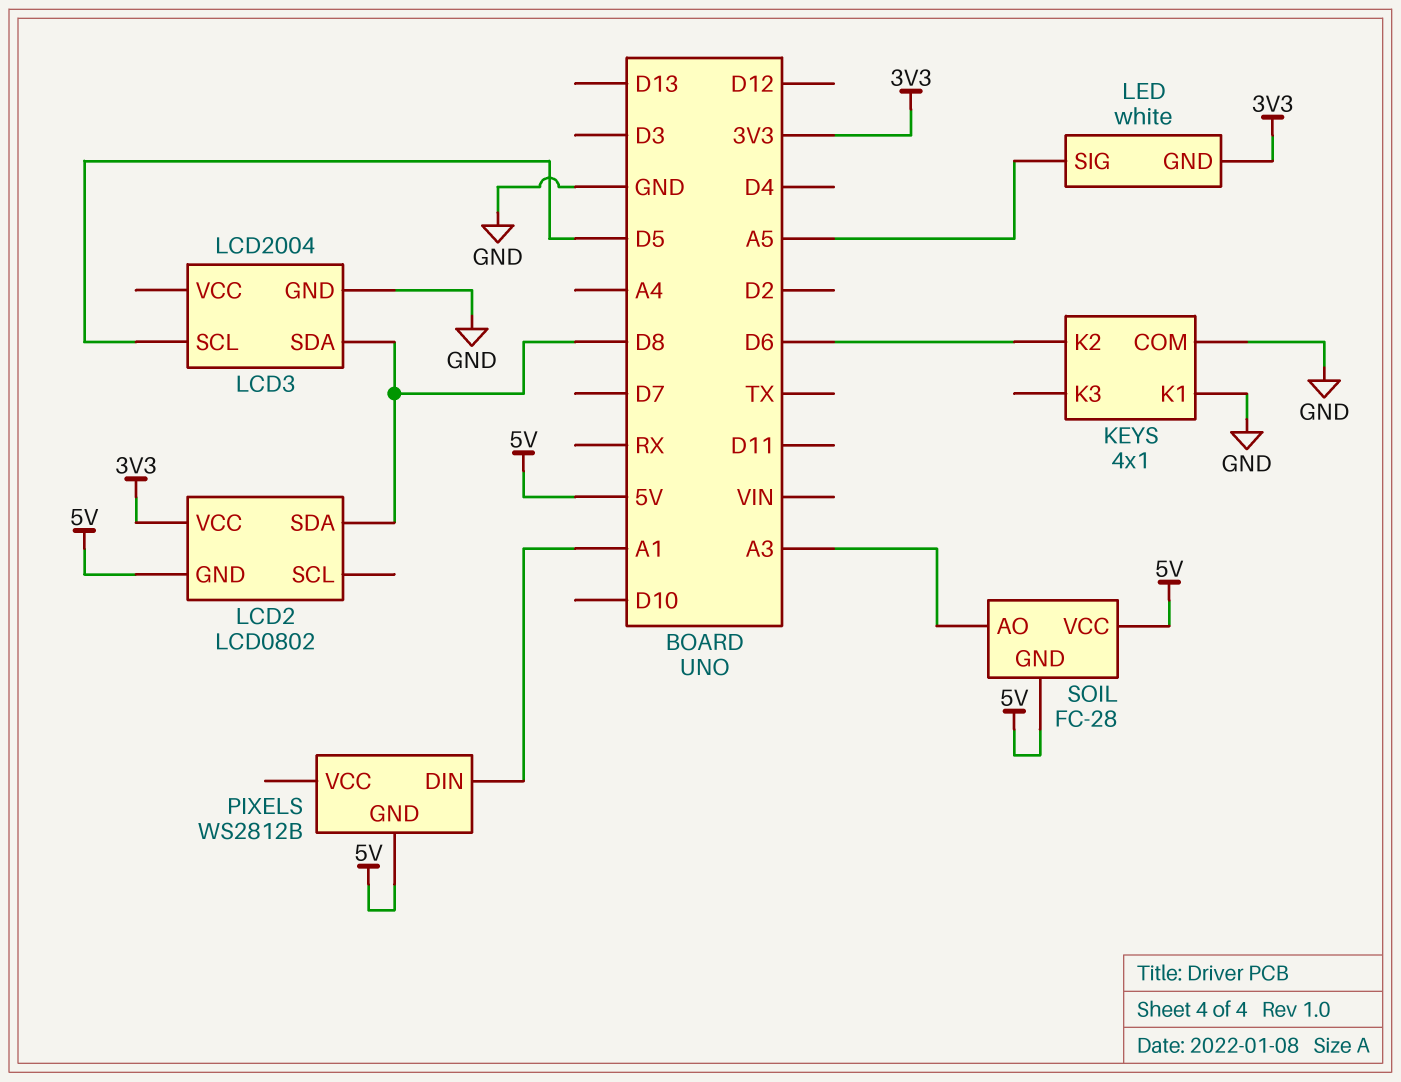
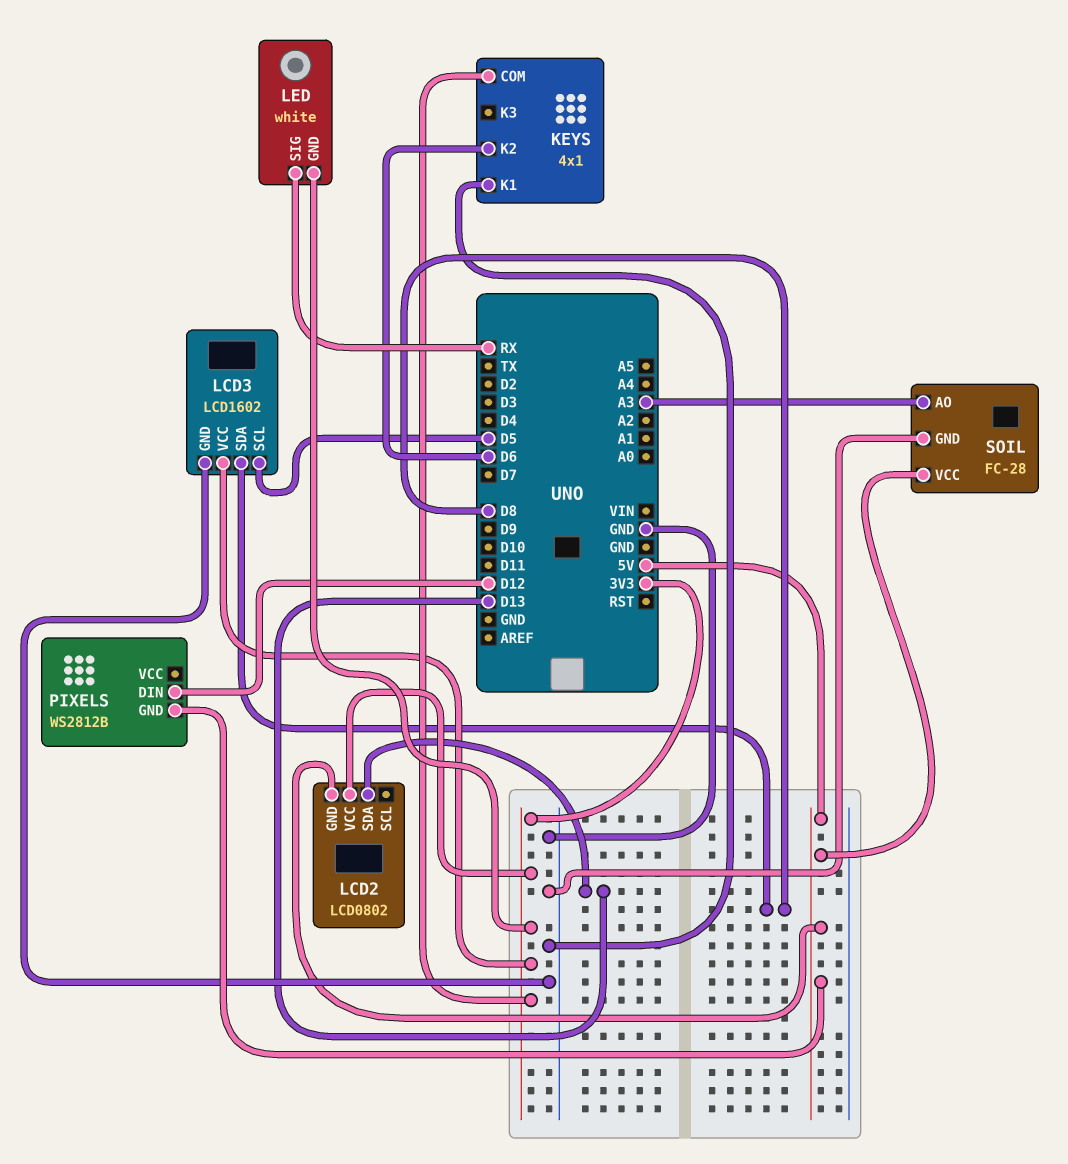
KEYS pin COM: GND -> 3V3
LCD2 pin SDA: D8 -> D13
LCD3: LCD2004 -> LCD1602
LCD3 pin VCC: none -> 3V3
LED pin SIG: A5 -> RX
PIXELS pin DIN: A1 -> D12
SOIL pin GND: 5V -> GND

